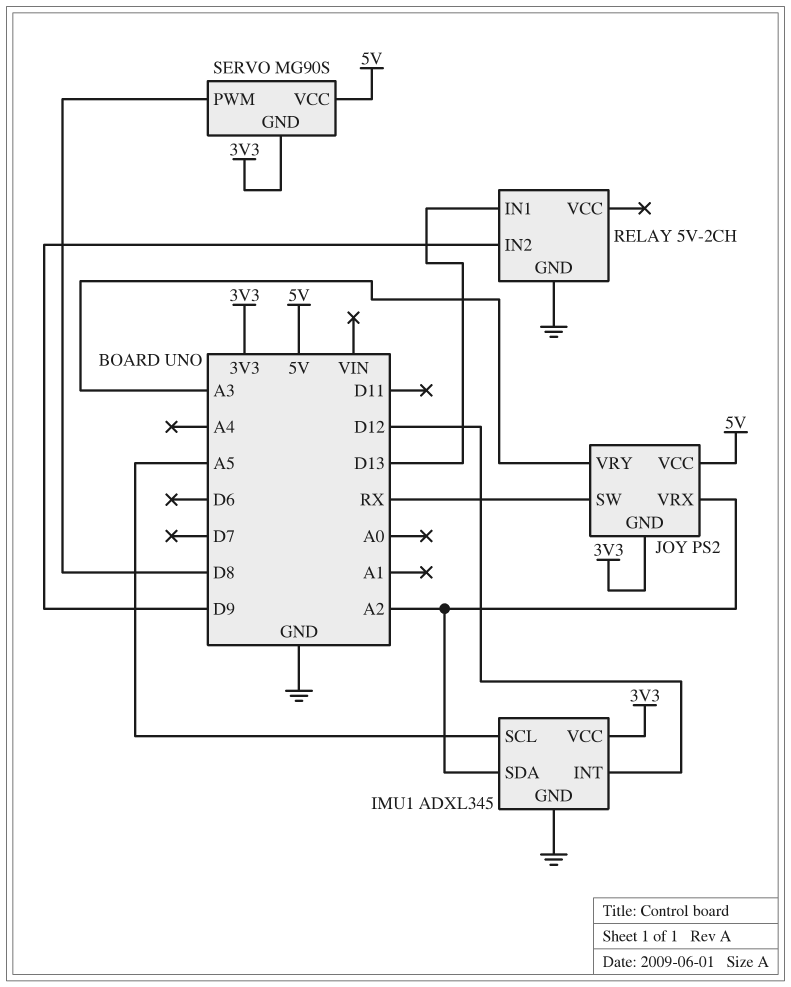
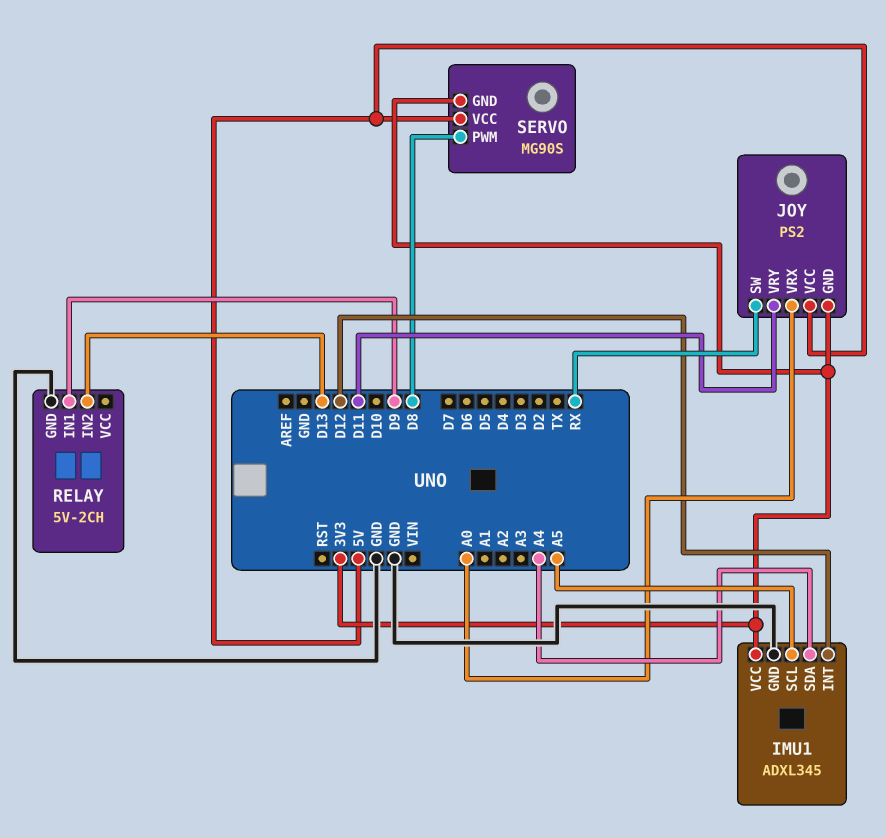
IMU1 pin SDA: A2 -> A4
JOY pin VRX: A2 -> A0
JOY pin VRY: A3 -> D11
RELAY pin IN1: D13 -> D9
RELAY pin IN2: D9 -> D13

